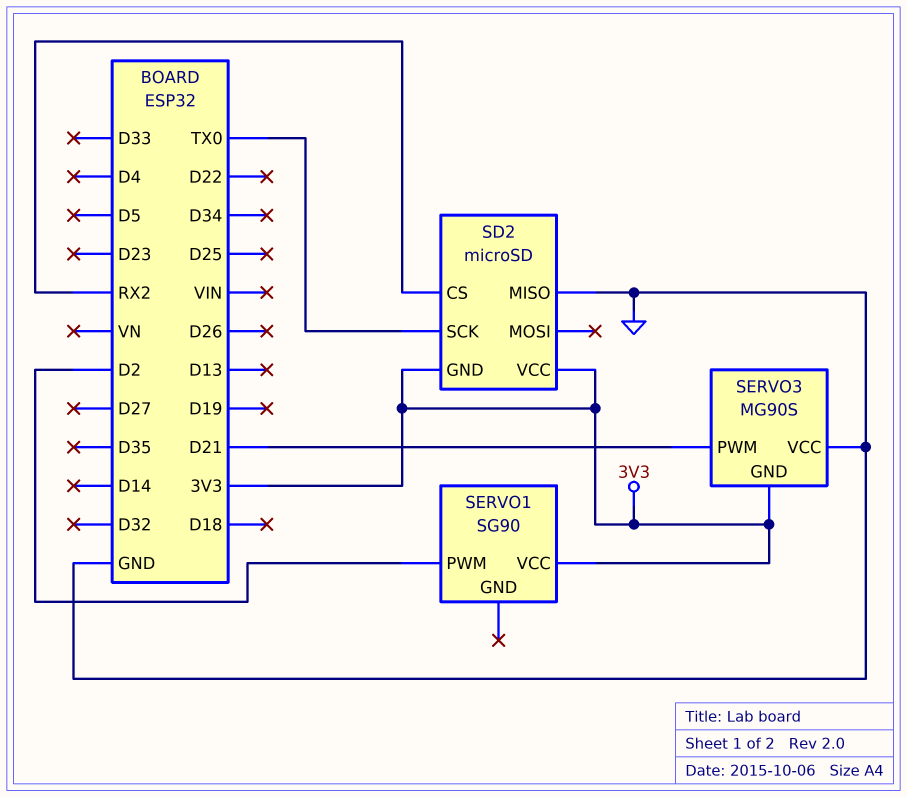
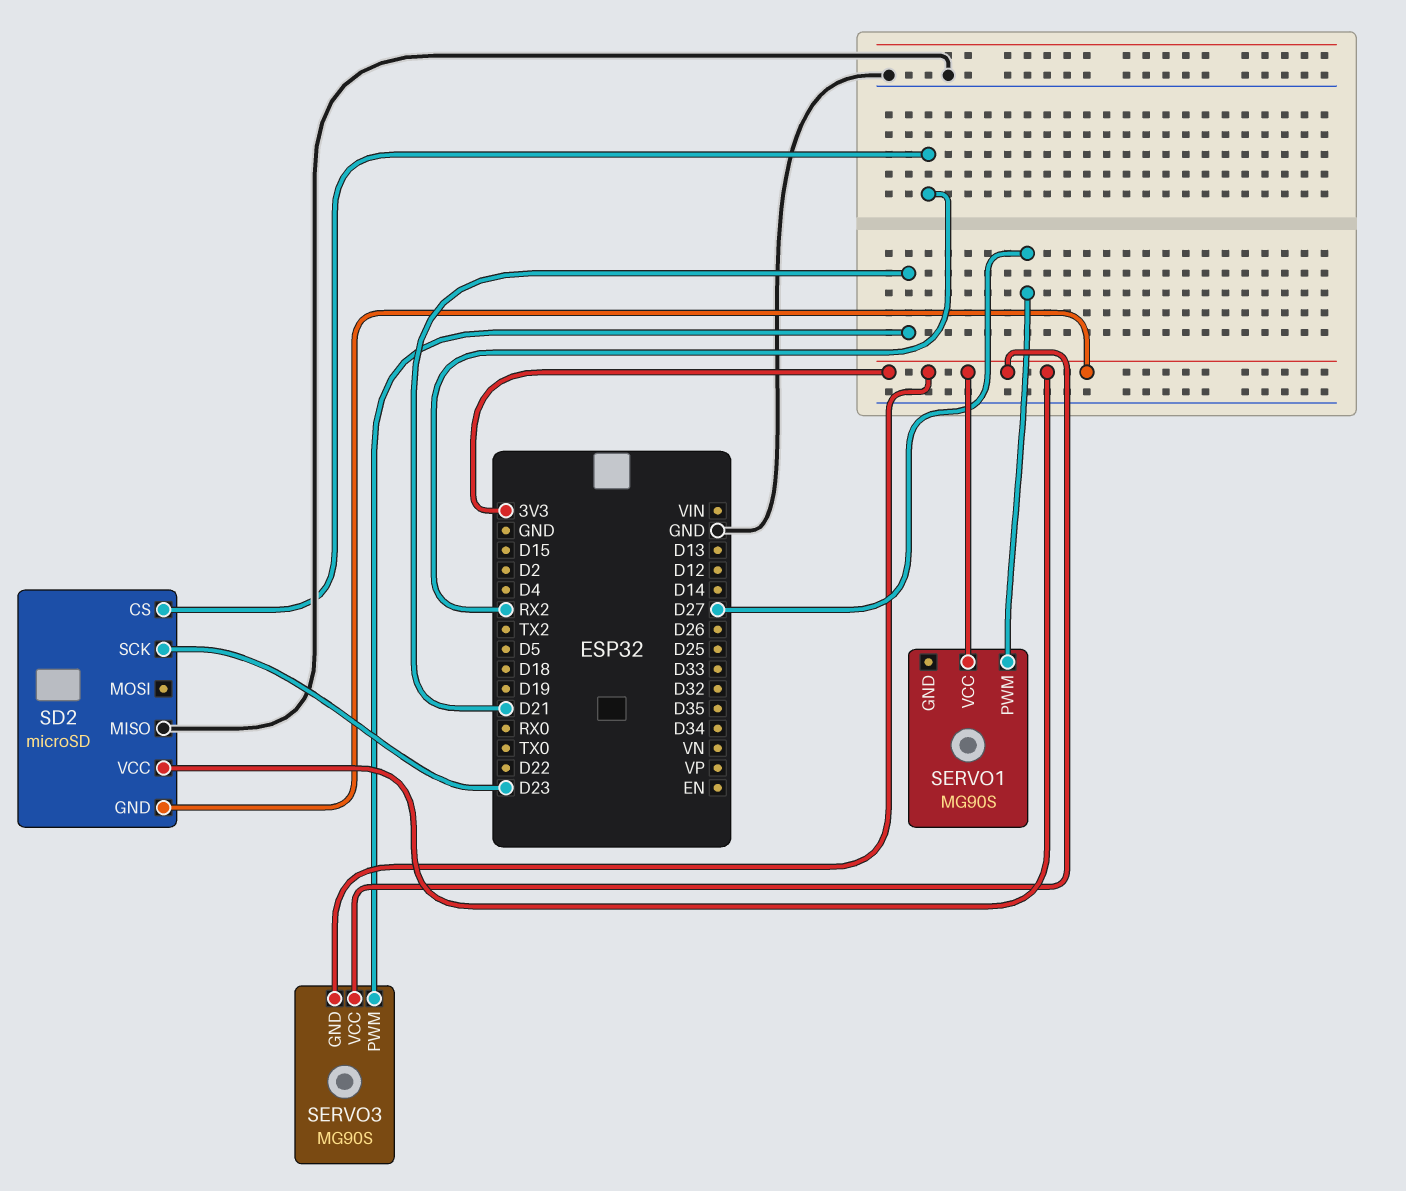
SD2 pin SCK: TX0 -> D23
SERVO1: SG90 -> MG90S
SERVO1 pin PWM: D2 -> D27
SERVO3 pin VCC: GND -> 3V3

